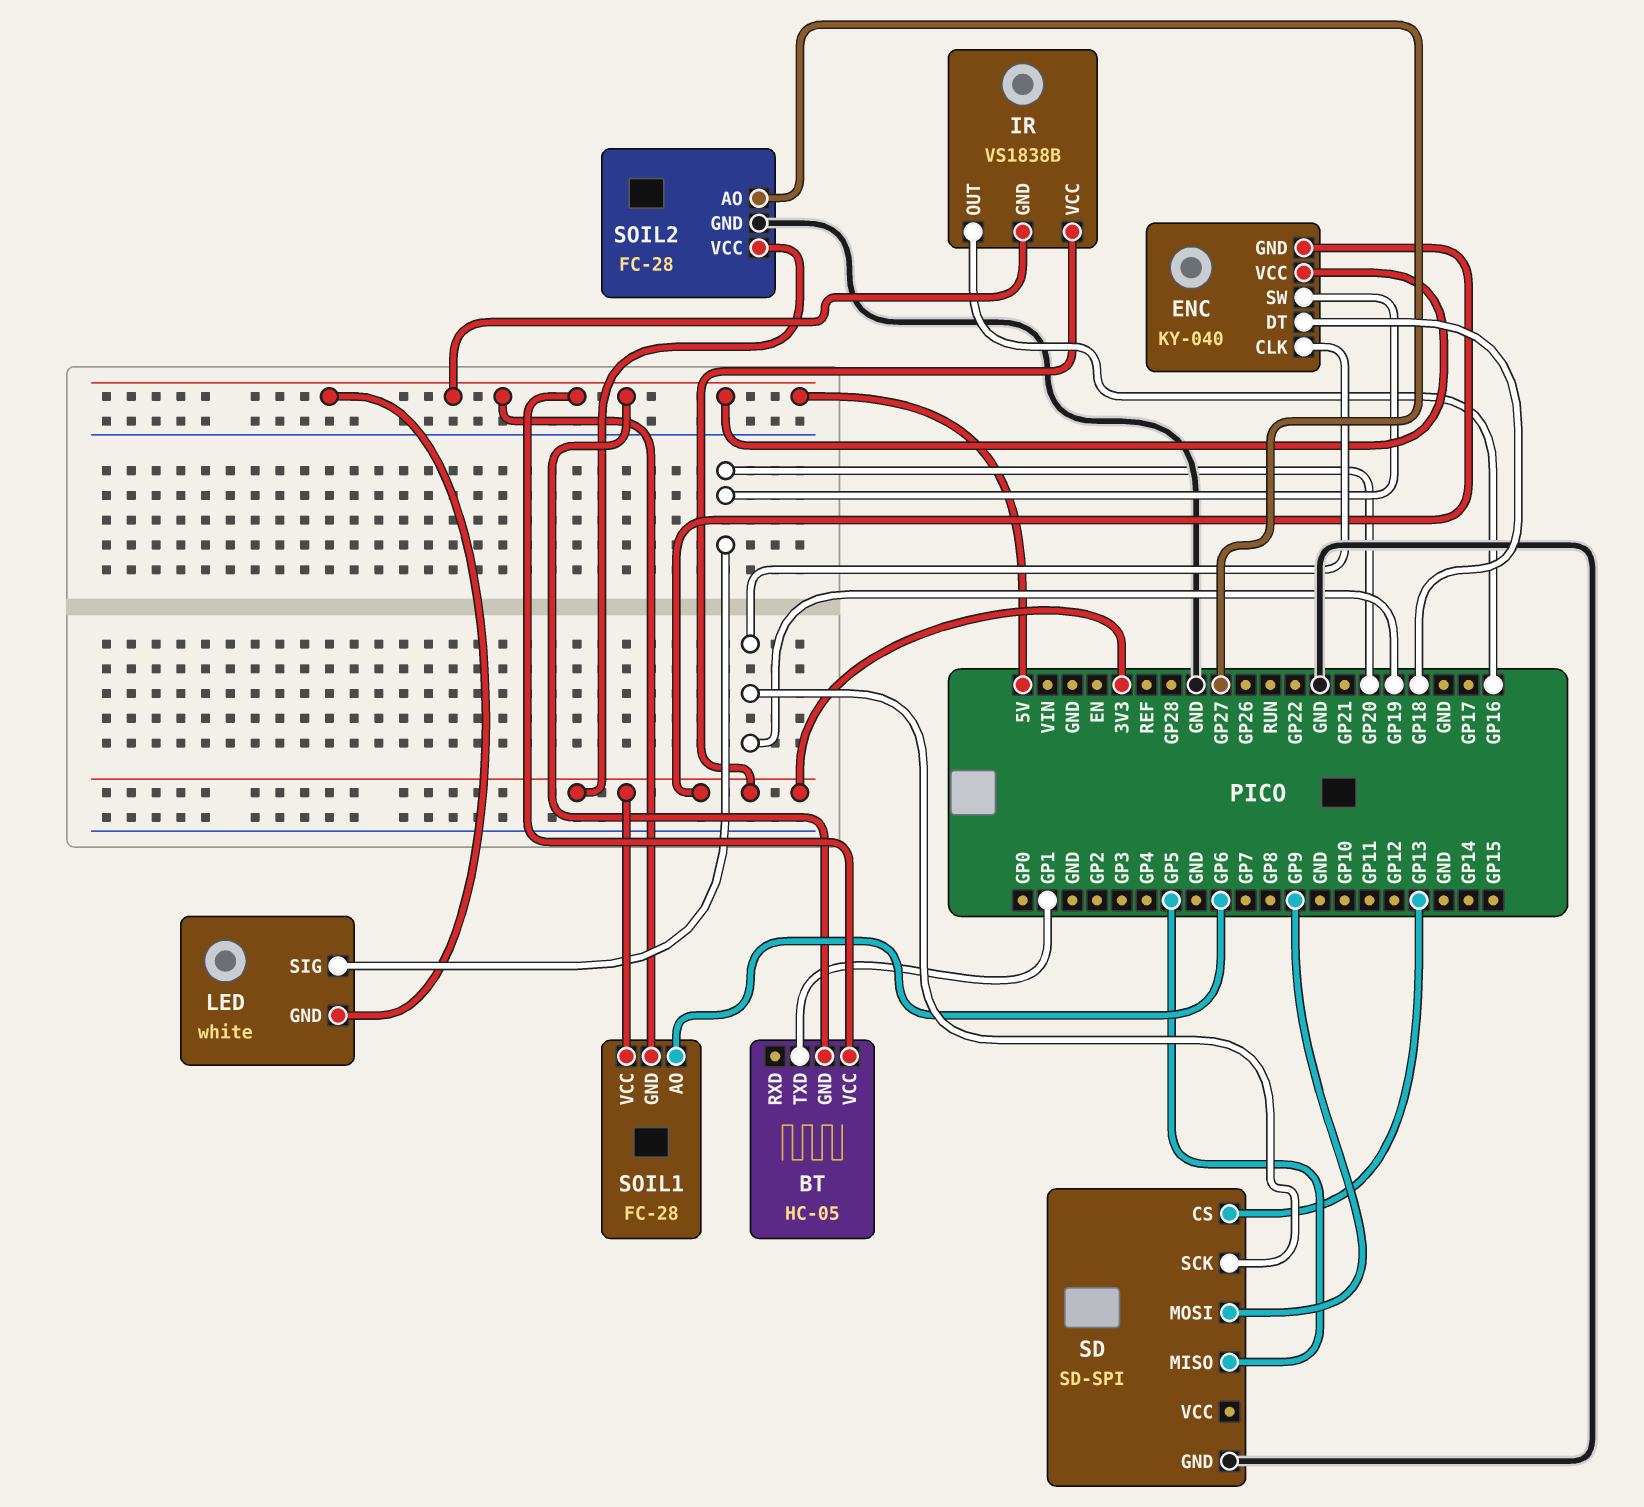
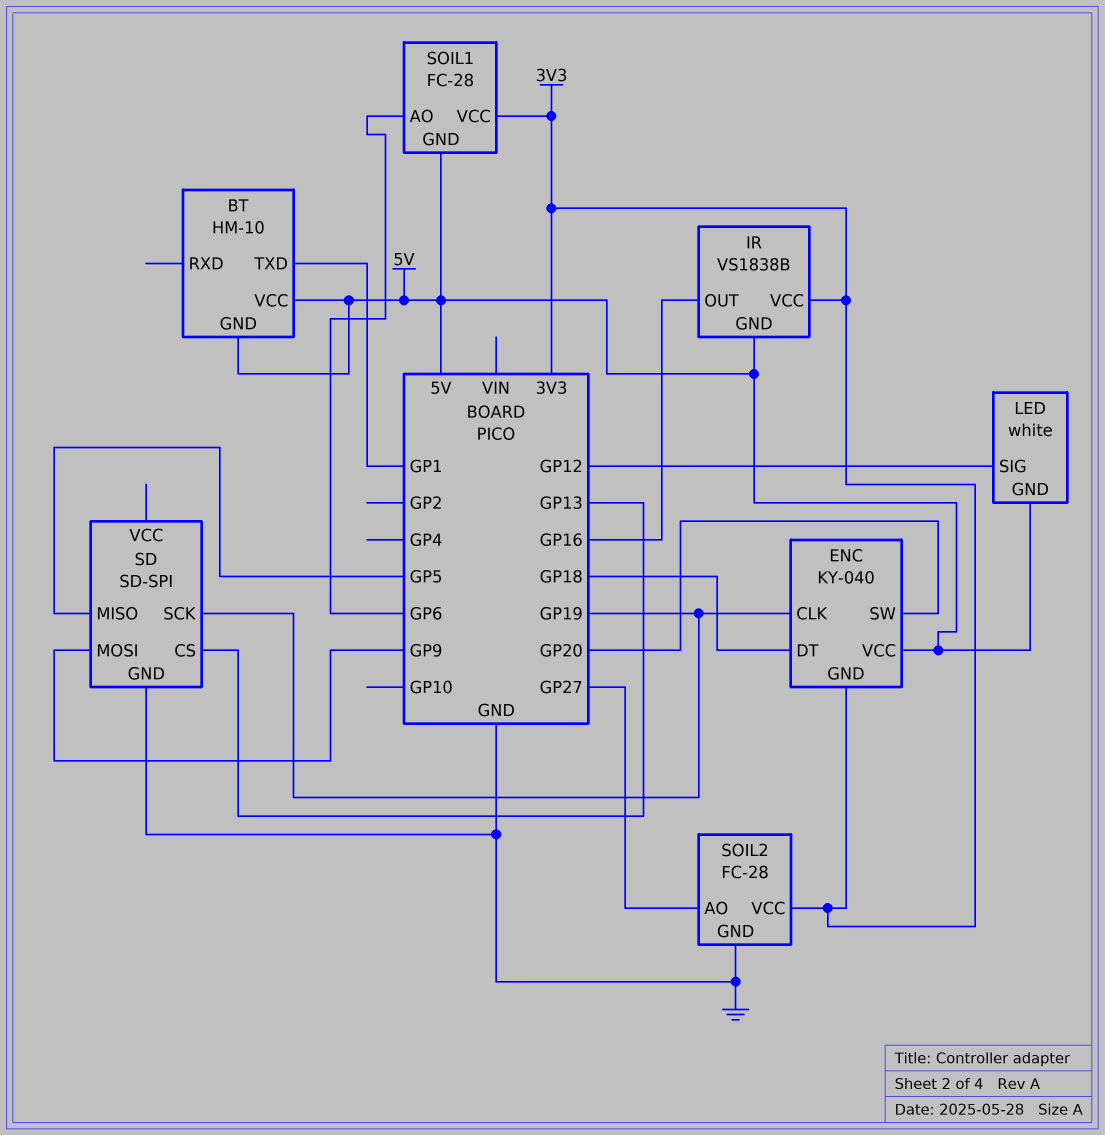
BT: HC-05 -> HM-10
LED pin SIG: GP20 -> GP12

